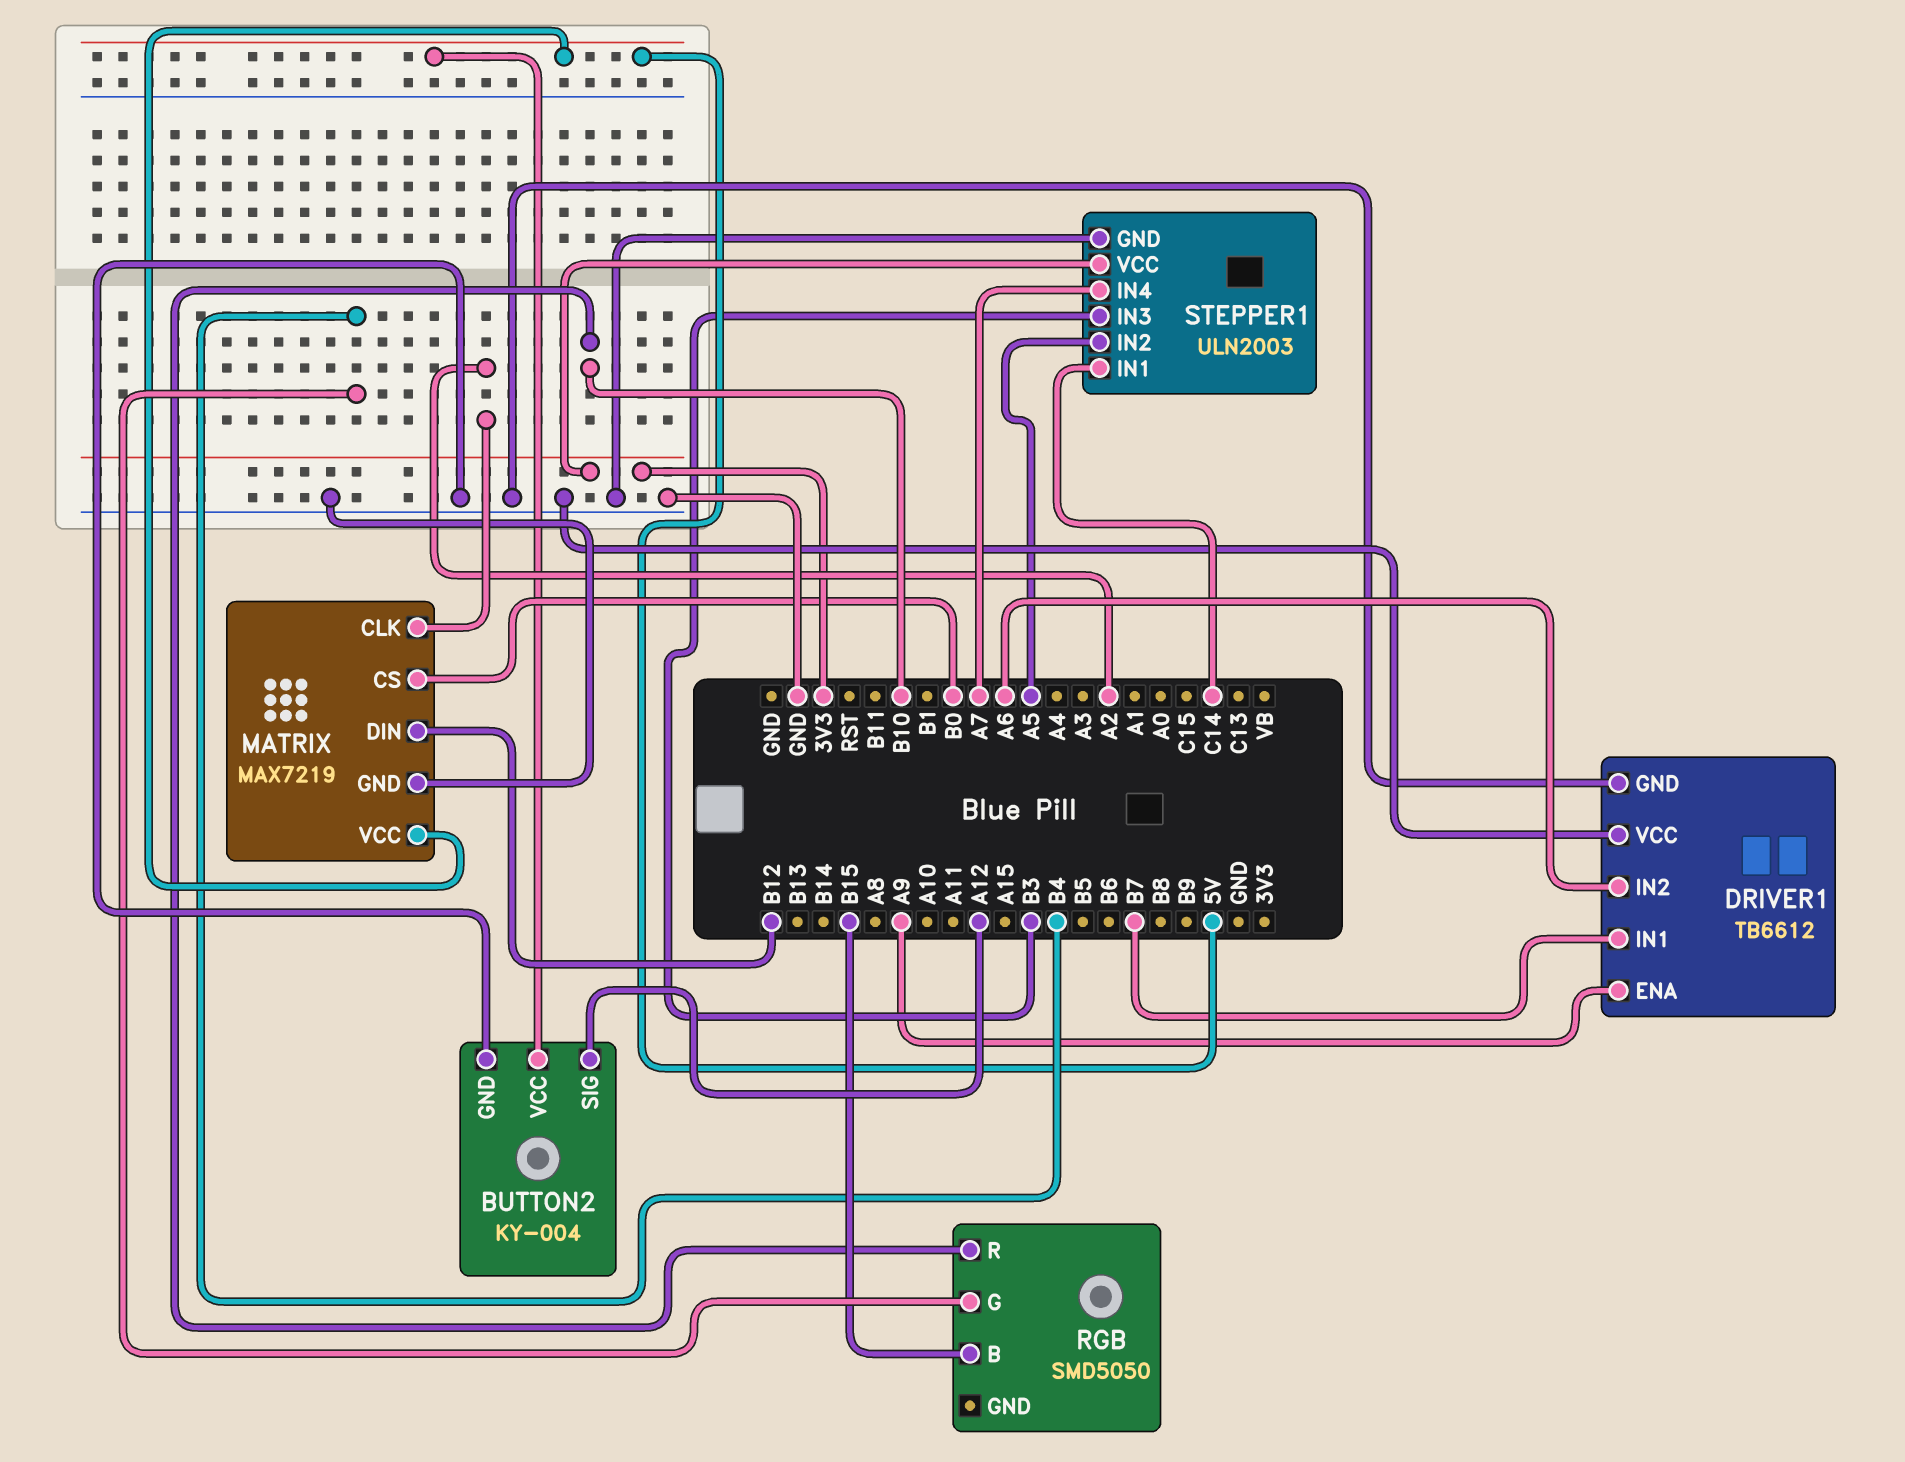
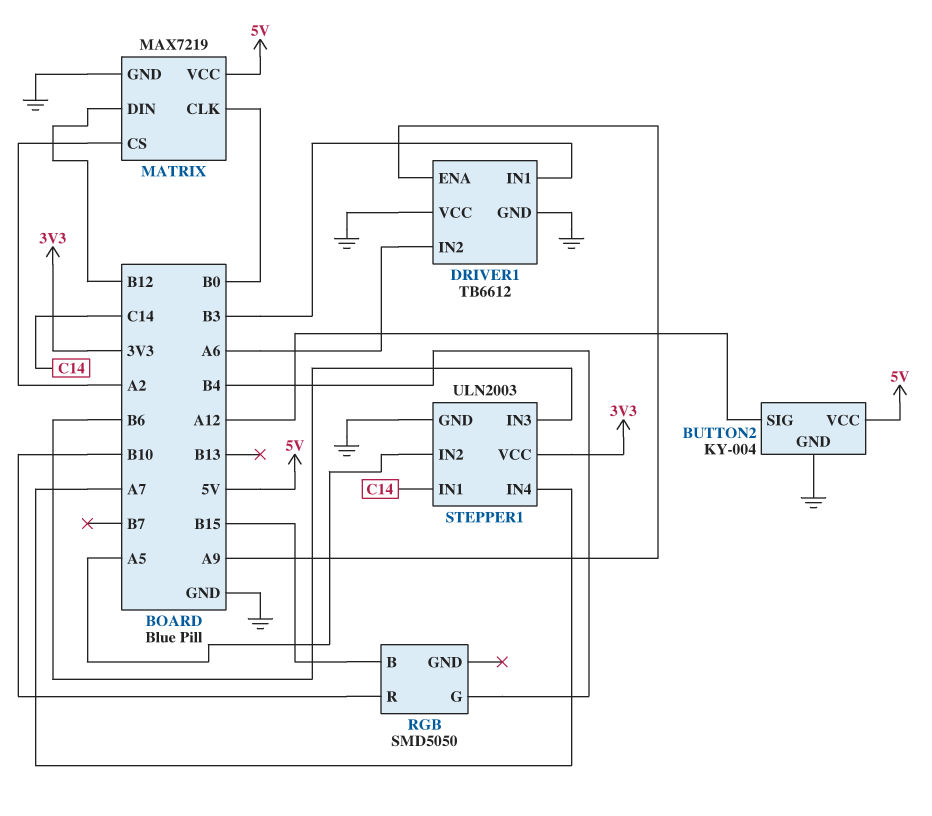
DRIVER1 pin IN1: B7 -> B3
MATRIX pin CLK: A2 -> B0
MATRIX pin CS: B0 -> A2
STEPPER1 pin IN3: B3 -> B6

